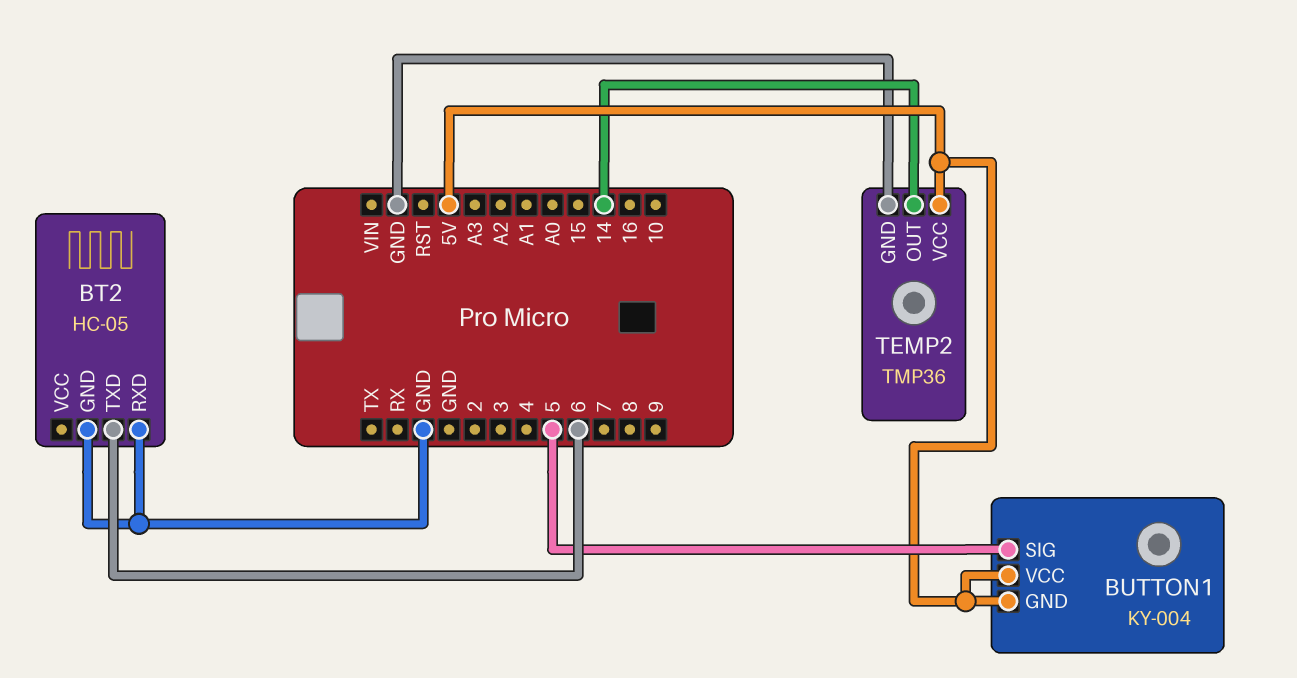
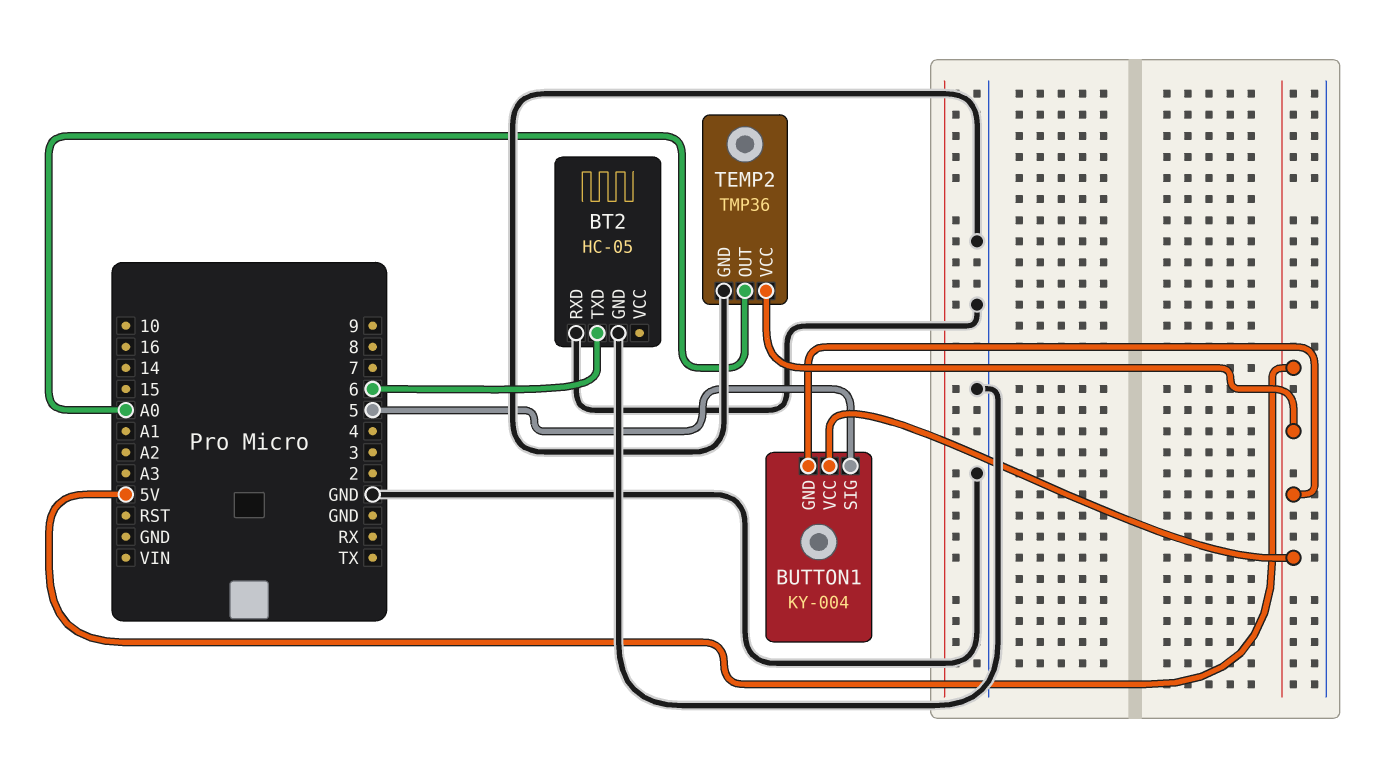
TEMP2 pin OUT: 14 -> A0

